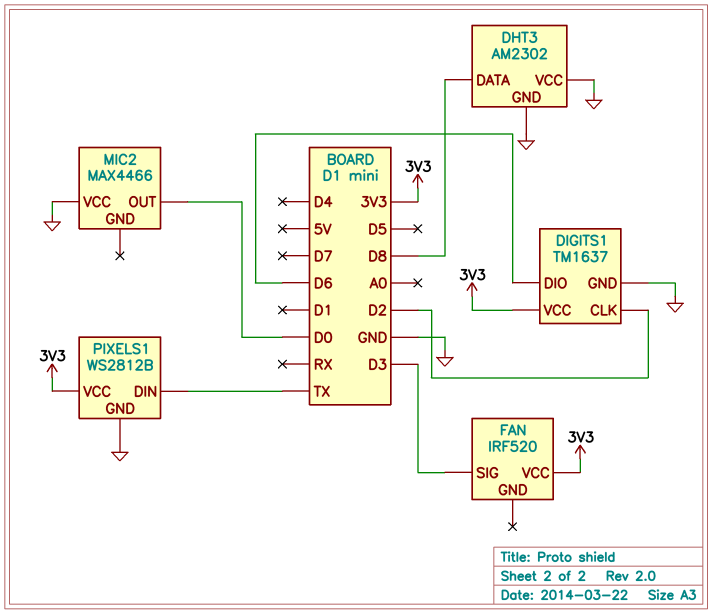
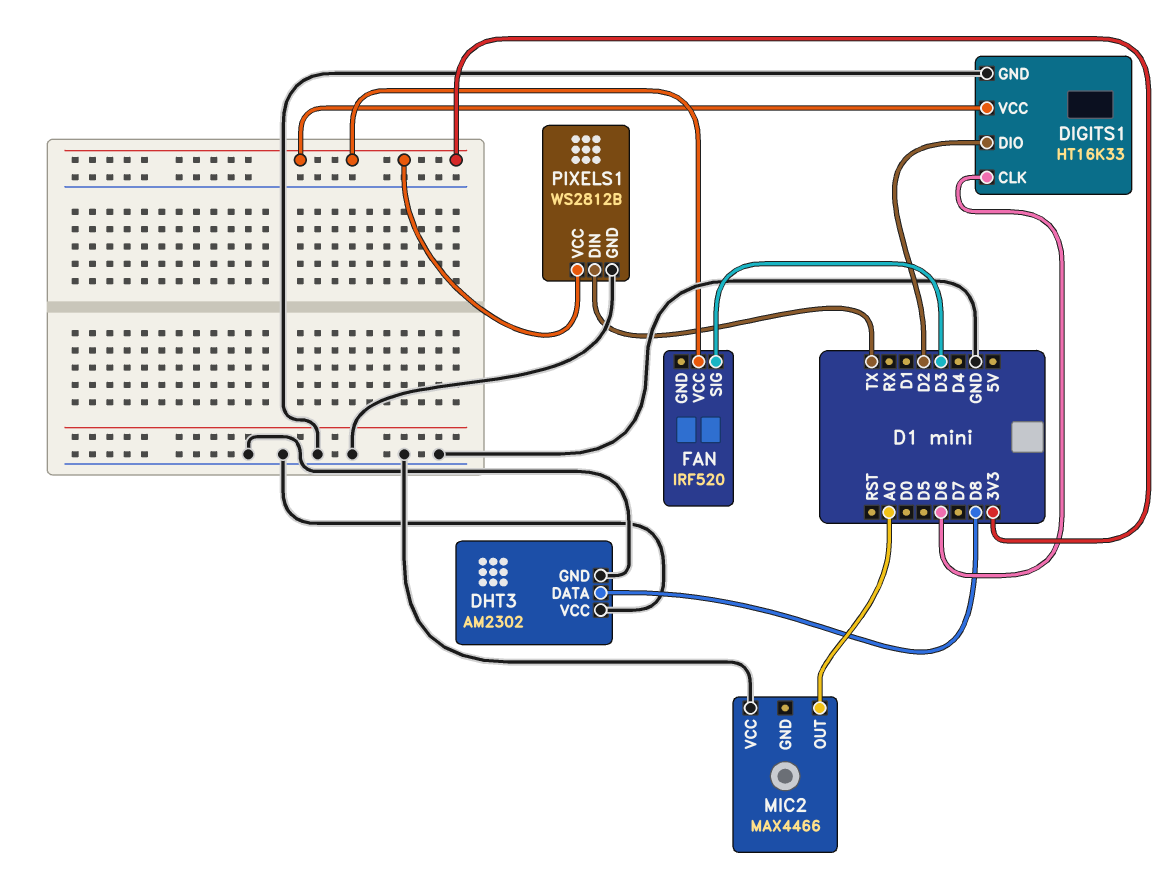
DIGITS1: TM1637 -> HT16K33
DIGITS1 pin CLK: D2 -> D6
DIGITS1 pin DIO: D6 -> D2
MIC2 pin OUT: D0 -> A0

